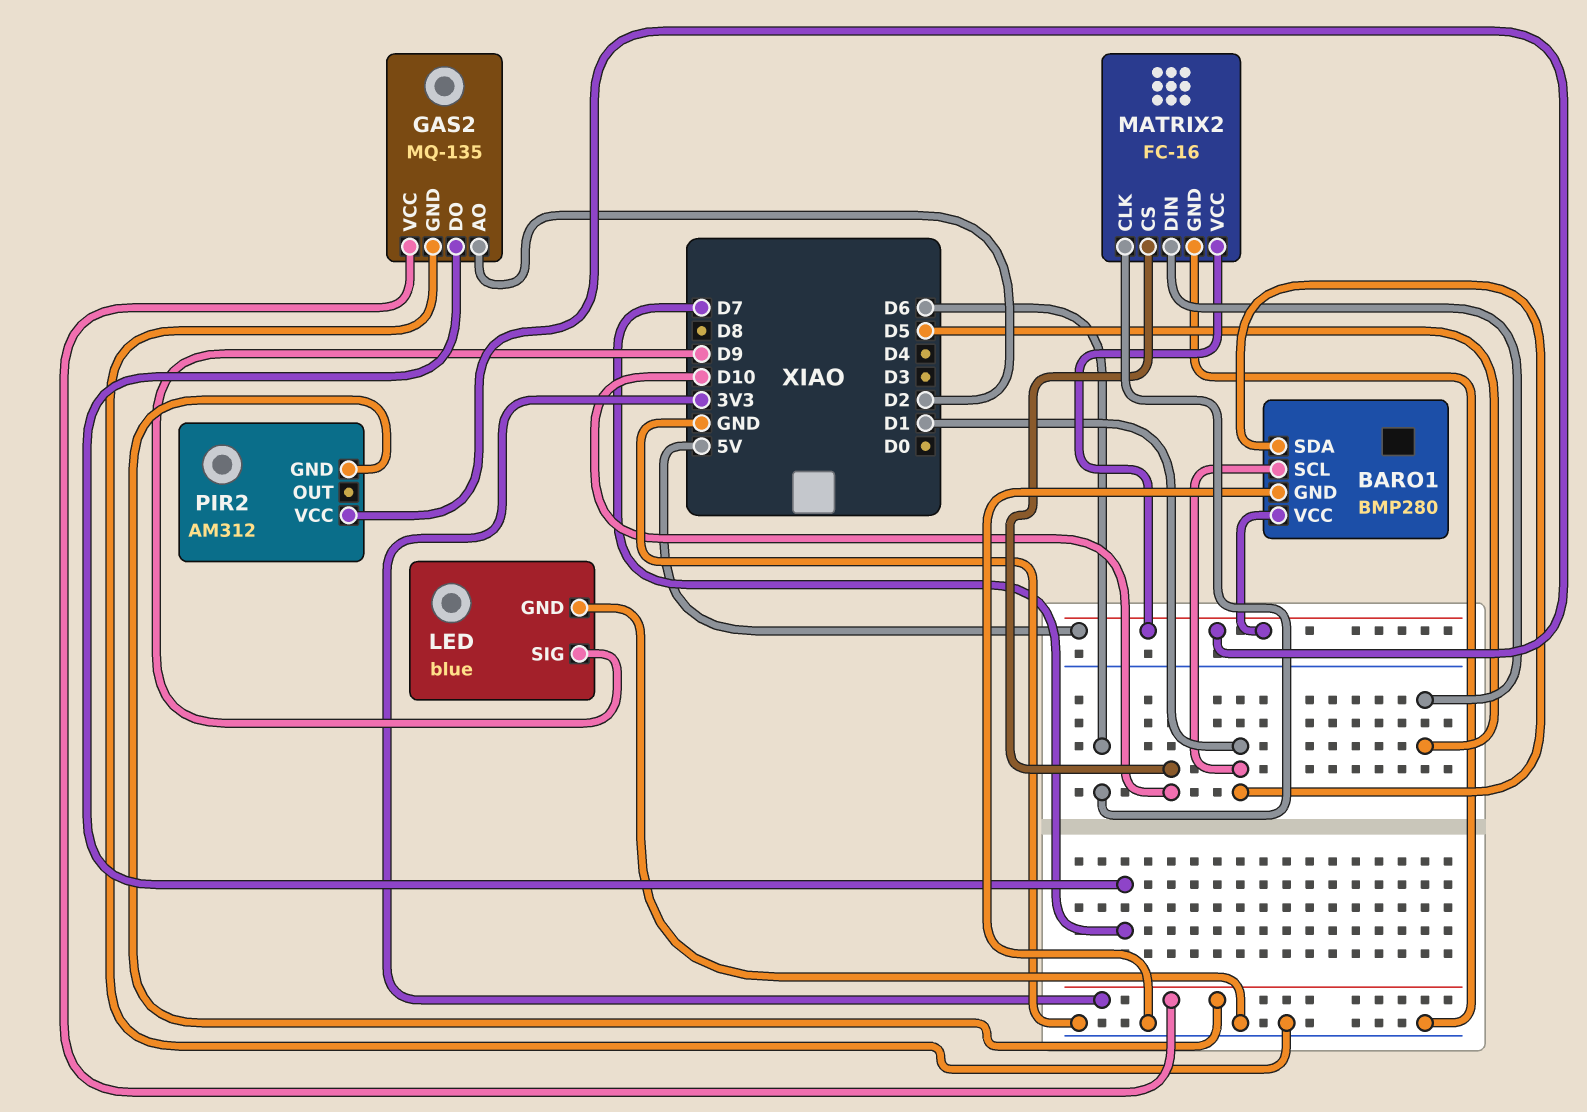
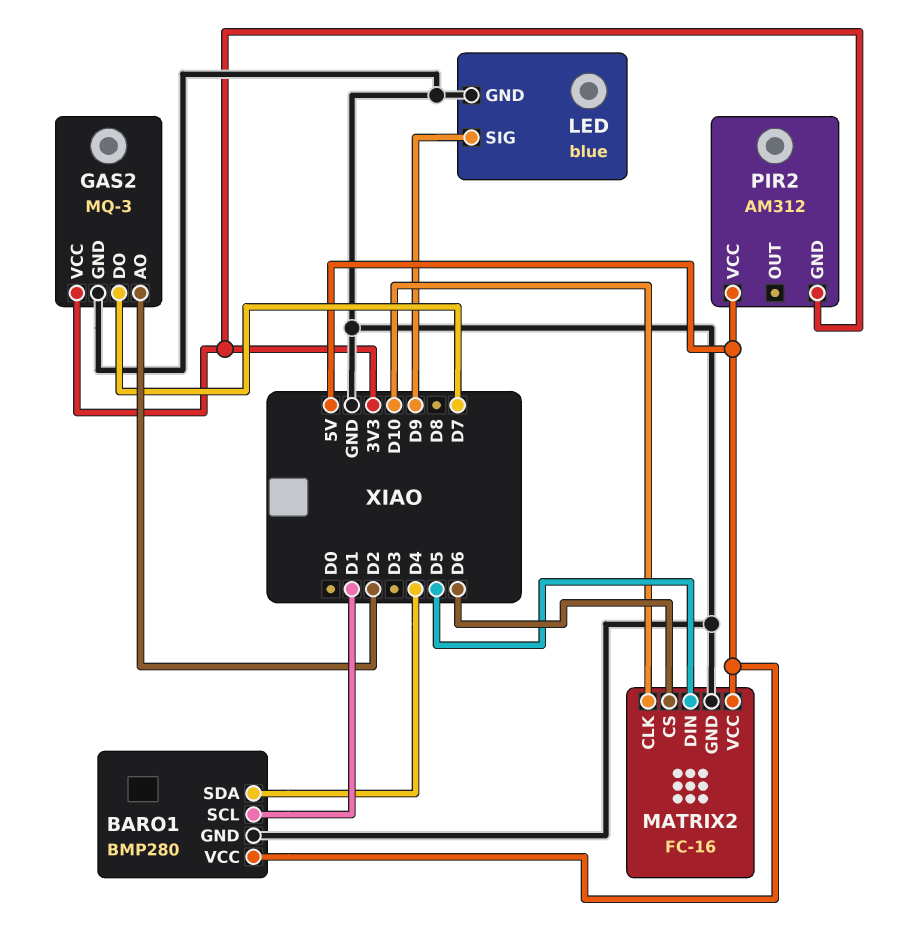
BARO1 pin SDA: D1 -> D4
GAS2: MQ-135 -> MQ-3
MATRIX2 pin CLK: D6 -> D10
MATRIX2 pin CS: D10 -> D6

